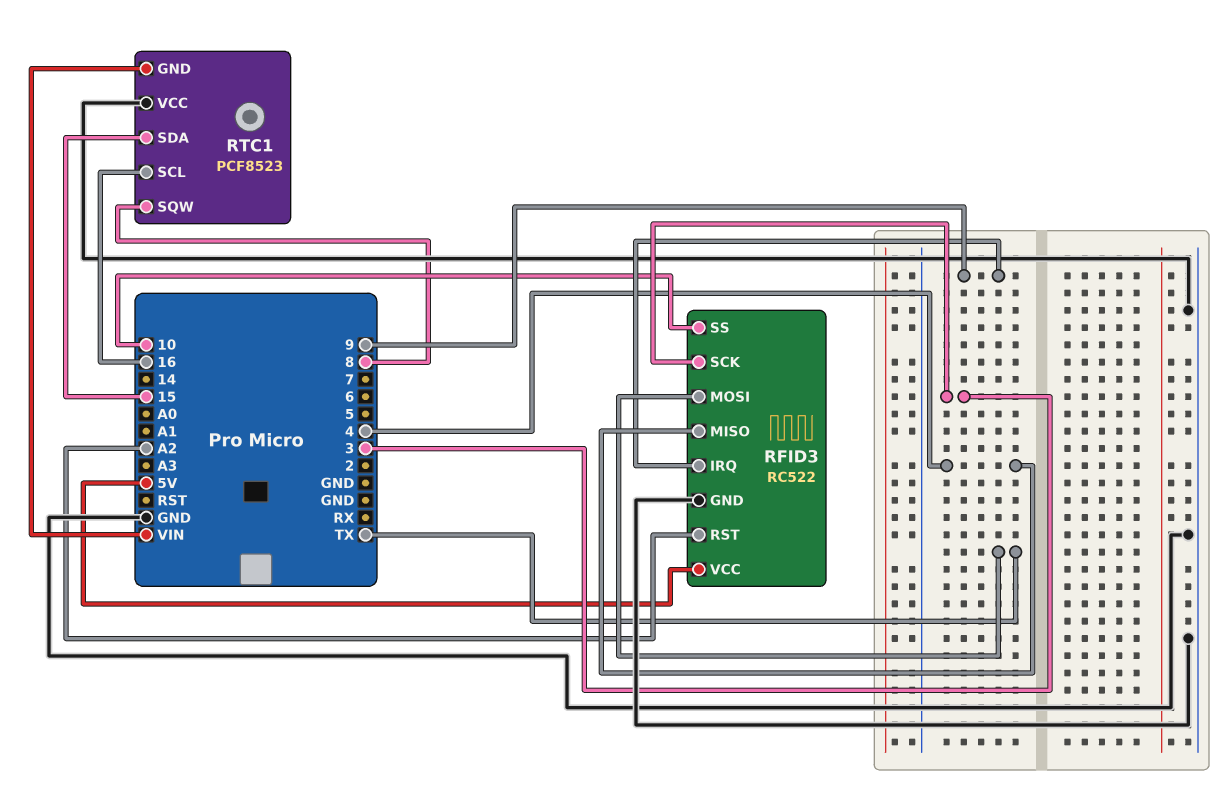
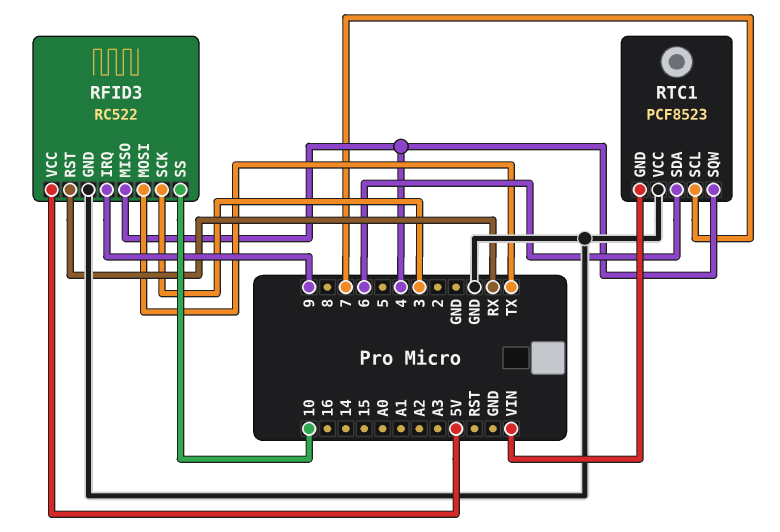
RFID3 pin RST: A2 -> RX
RTC1 pin SCL: 16 -> 7
RTC1 pin SDA: 15 -> 6
RTC1 pin SQW: 8 -> 4

